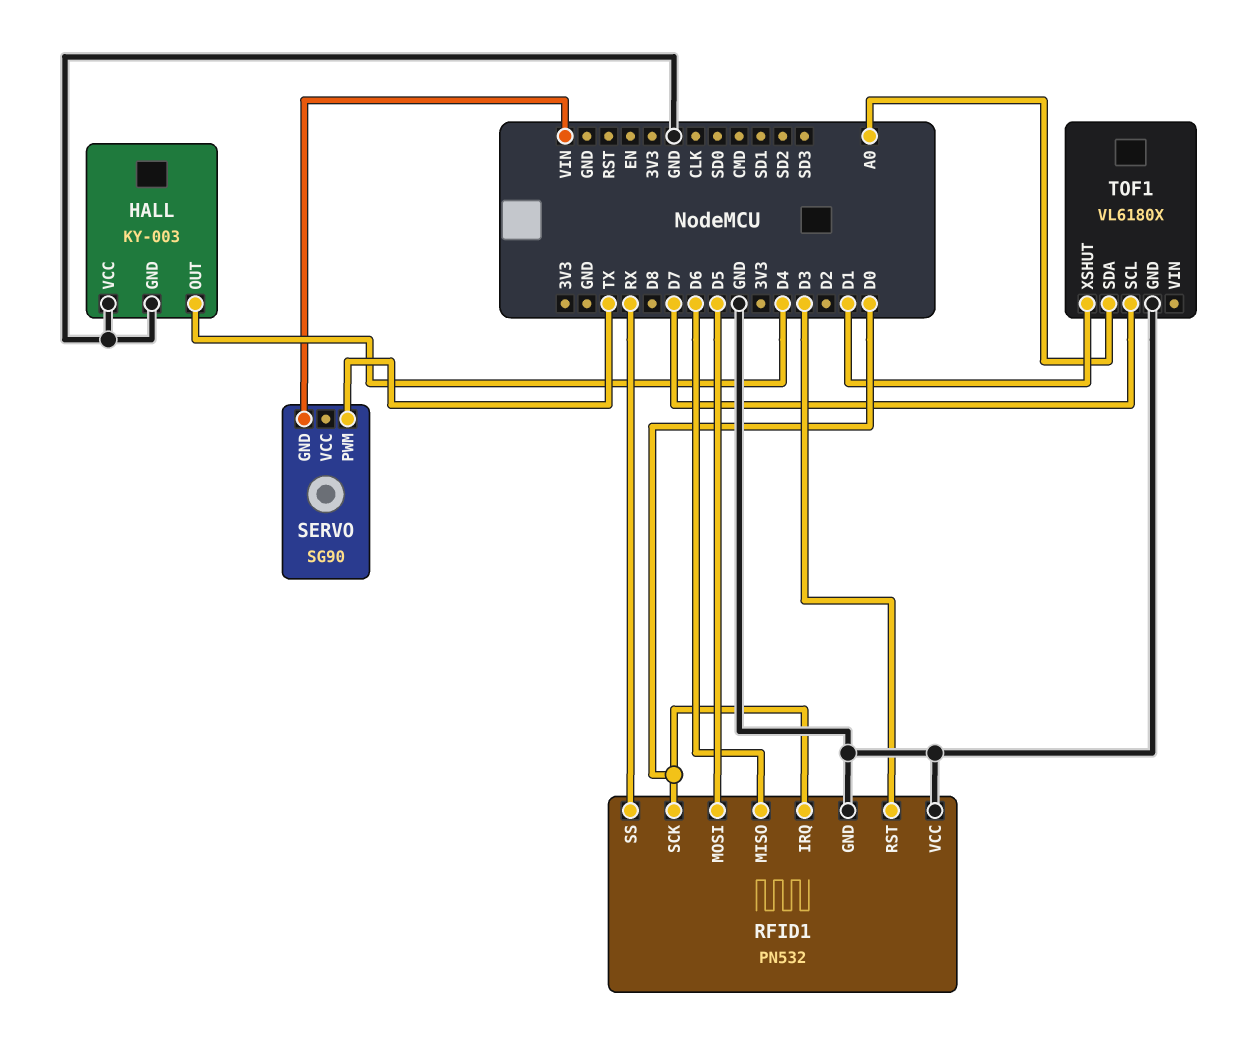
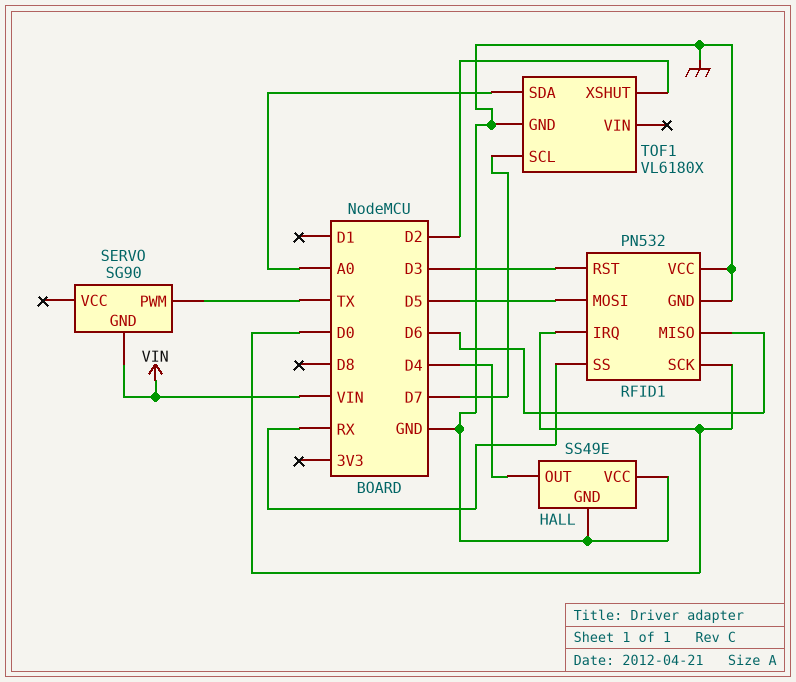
HALL: KY-003 -> SS49E
TOF1 pin XSHUT: D1 -> D2

